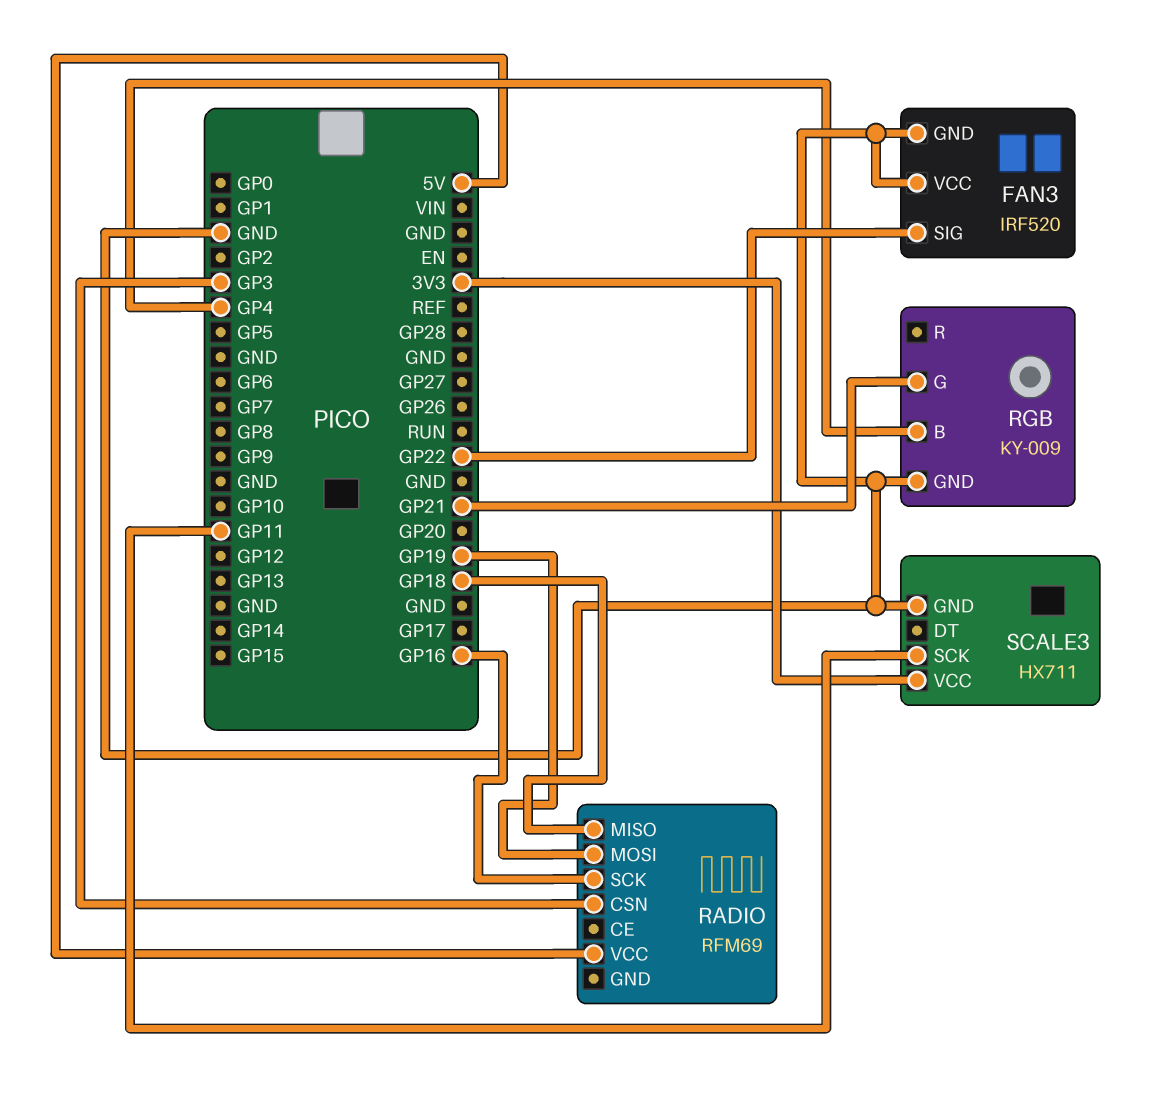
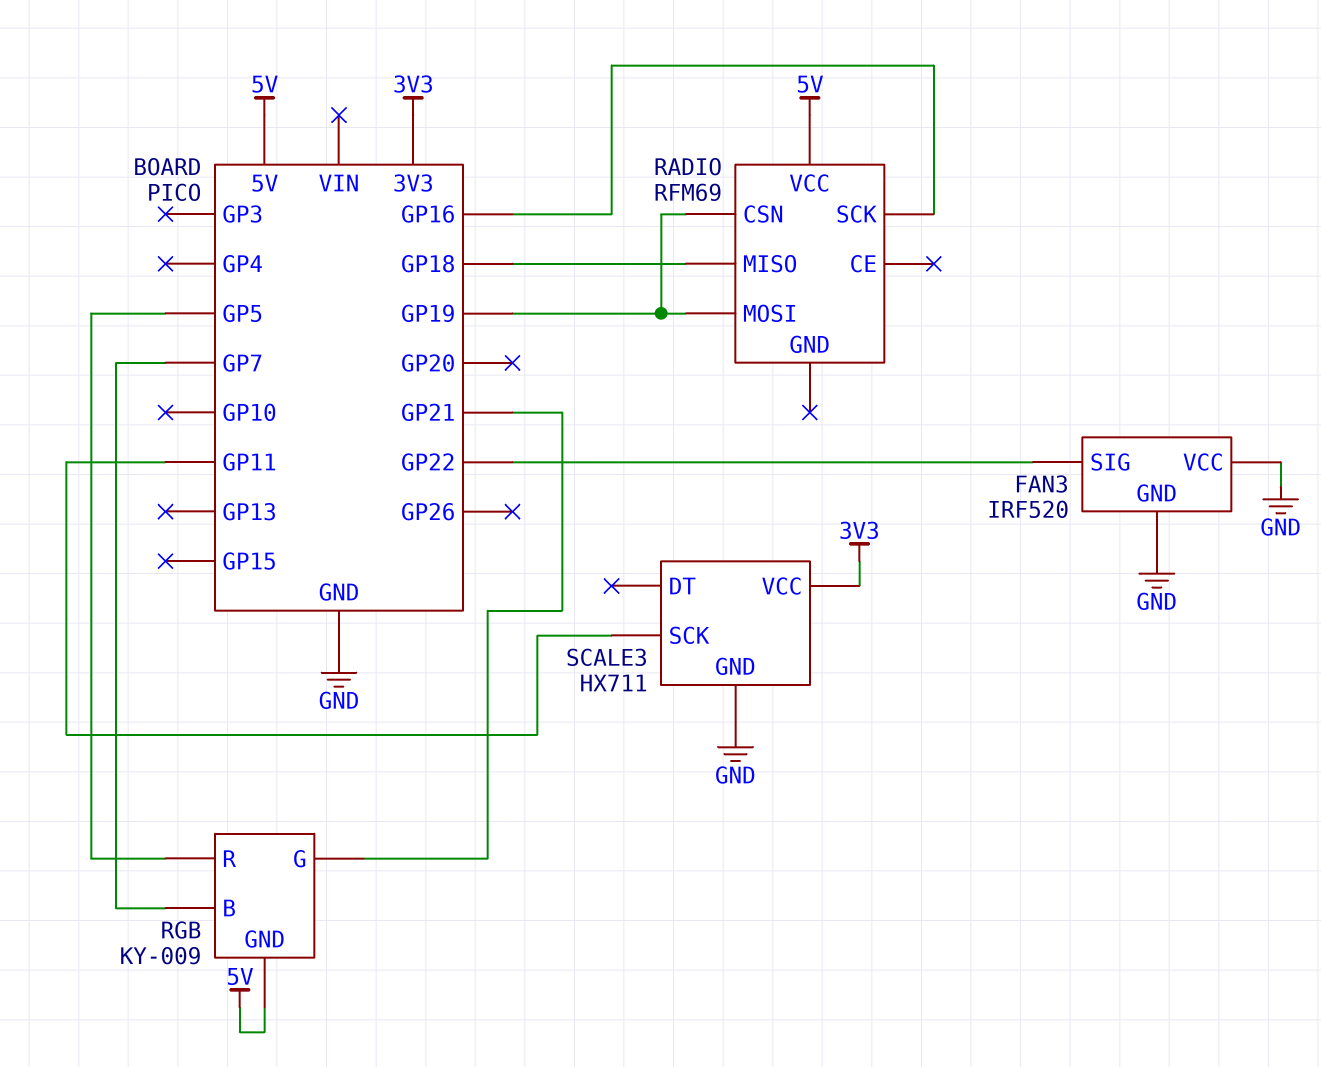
RADIO pin CSN: GP3 -> GP19
RGB pin B: GP4 -> GP7
RGB pin GND: GND -> 5V
RGB pin R: none -> GP5

